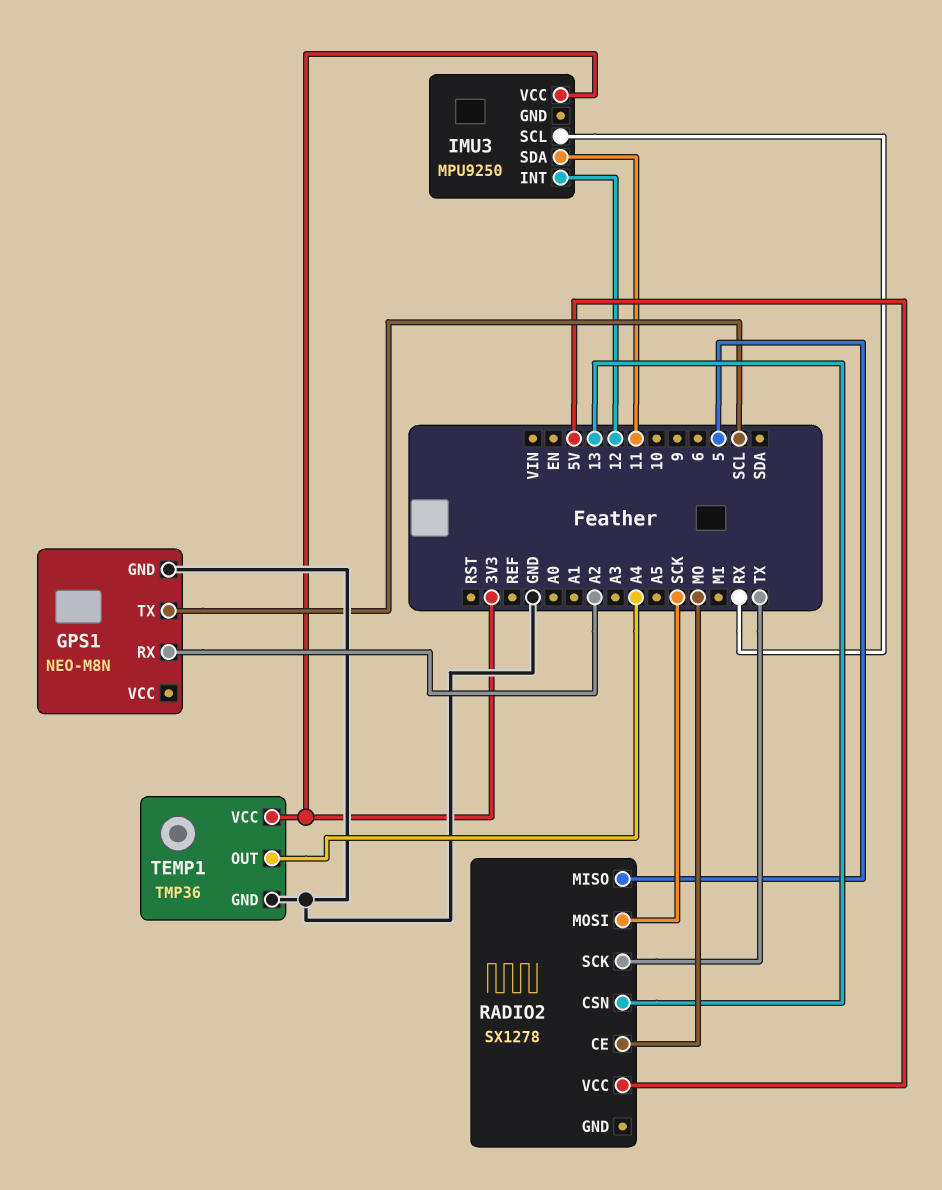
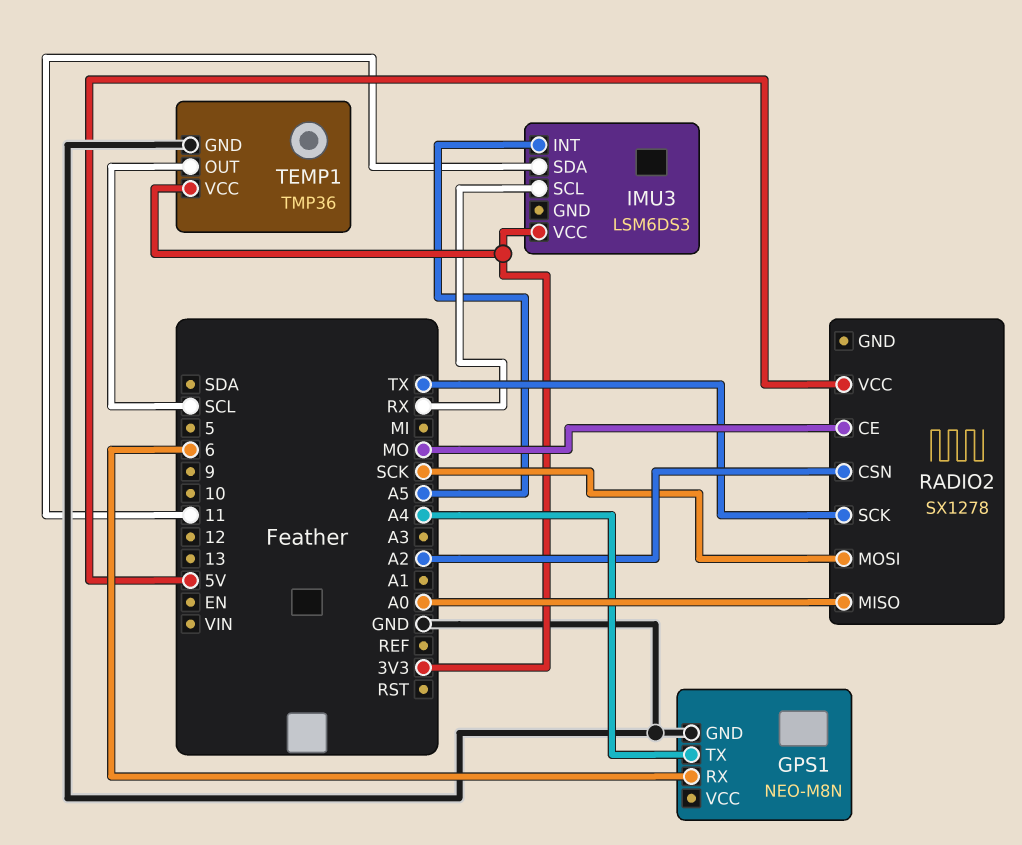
GPS1 pin RX: A2 -> 6
GPS1 pin TX: SCL -> A4
IMU3: MPU9250 -> LSM6DS3
IMU3 pin INT: 12 -> A5
RADIO2 pin CSN: 13 -> A2
RADIO2 pin MISO: 5 -> A0
TEMP1 pin OUT: A4 -> SCL

